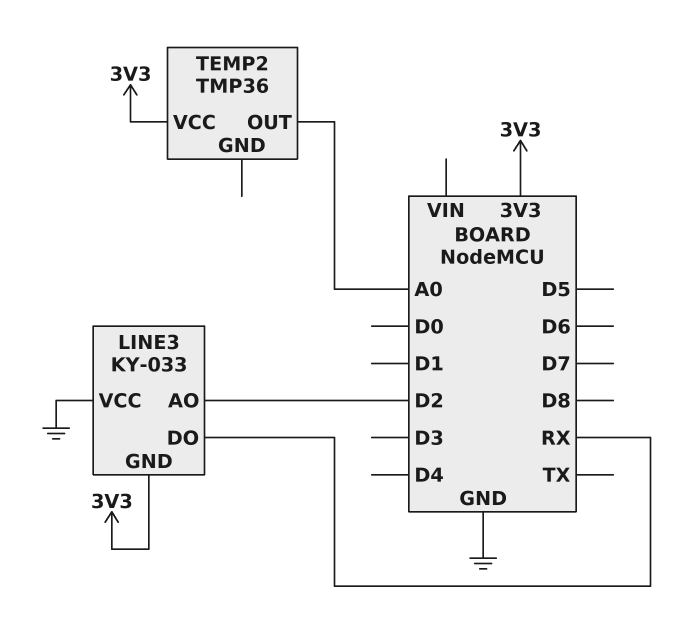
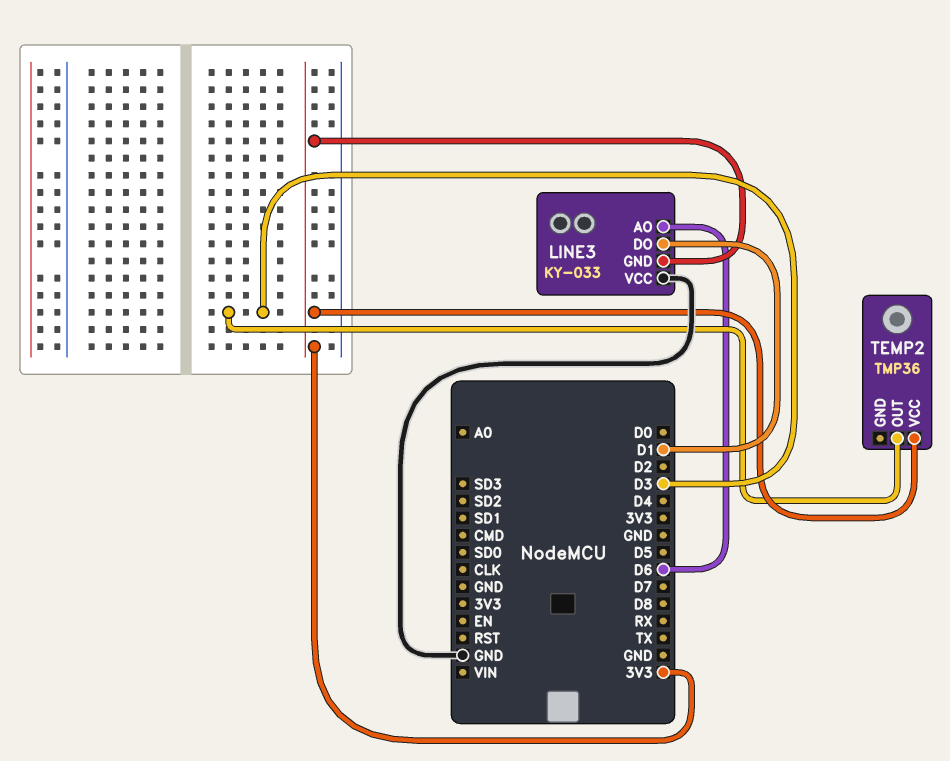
LINE3 pin AO: D2 -> D6
LINE3 pin DO: RX -> D1
TEMP2 pin OUT: A0 -> D3

